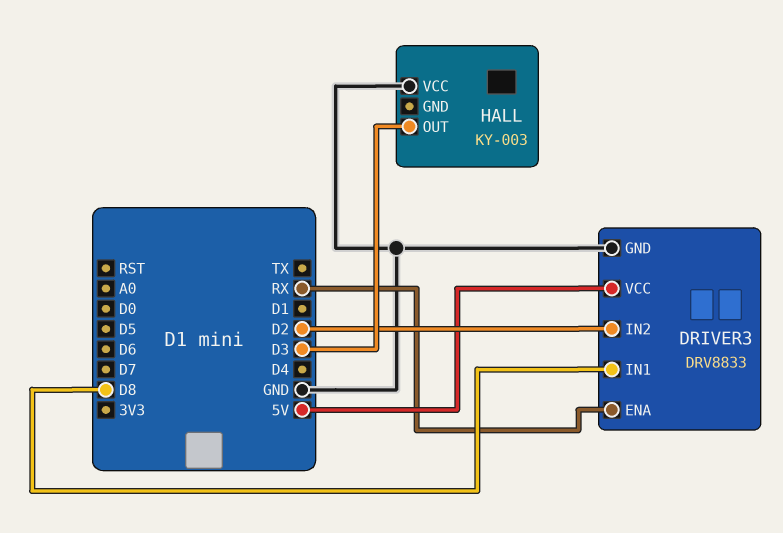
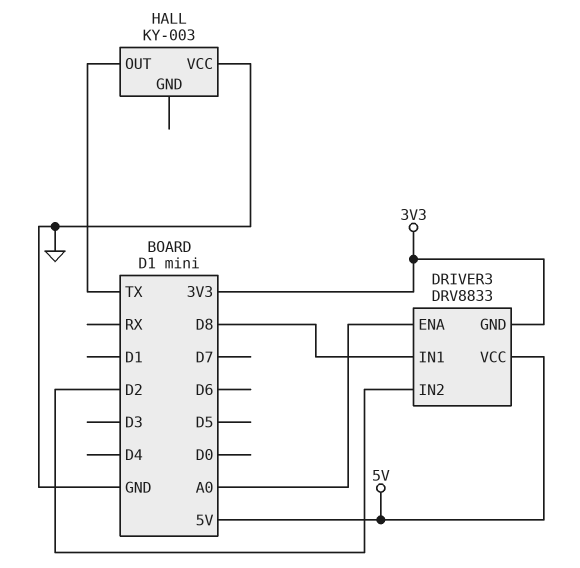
DRIVER3 pin ENA: RX -> A0
DRIVER3 pin GND: GND -> 3V3
HALL pin OUT: D3 -> TX

